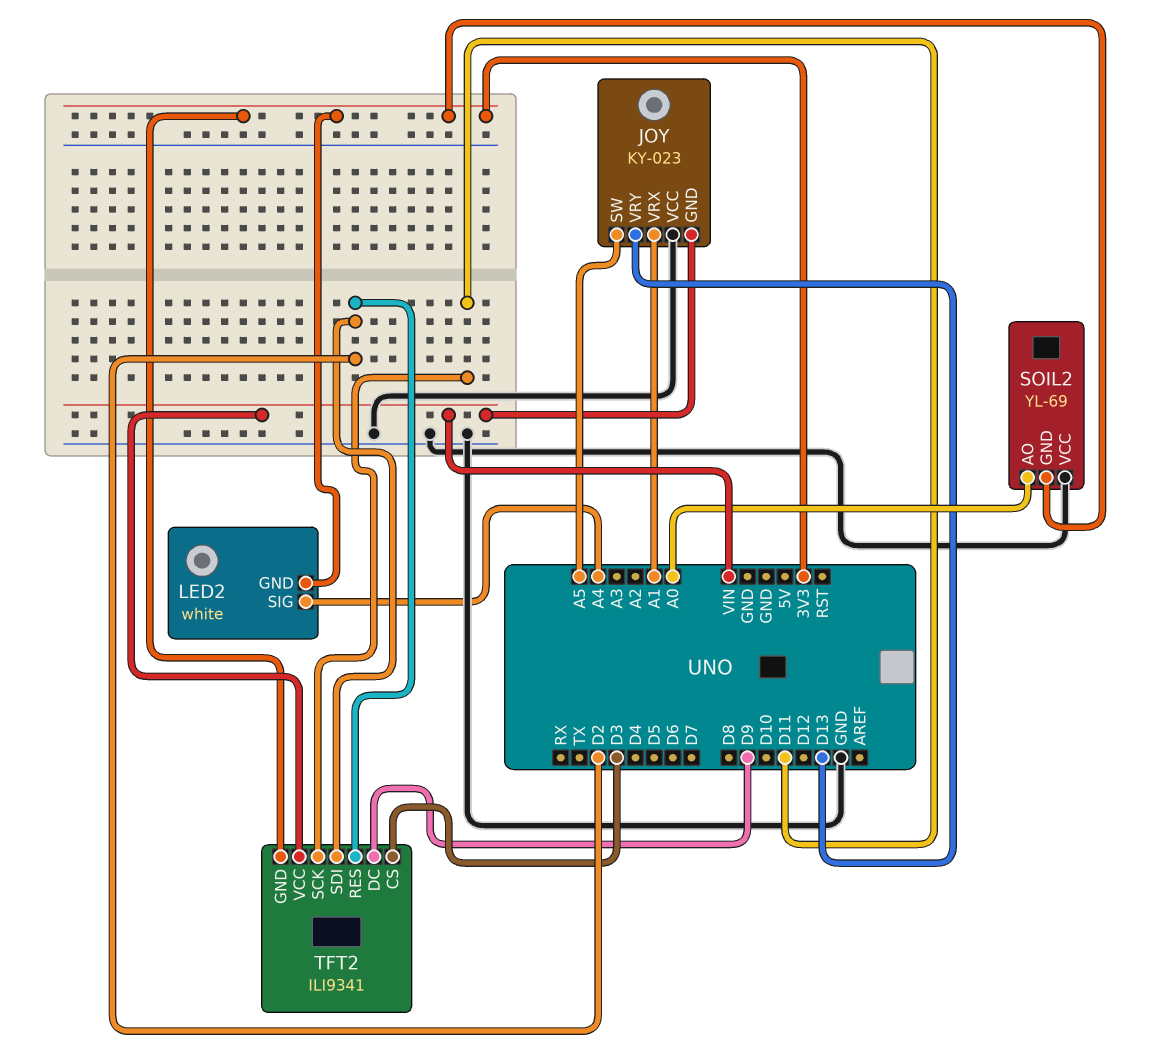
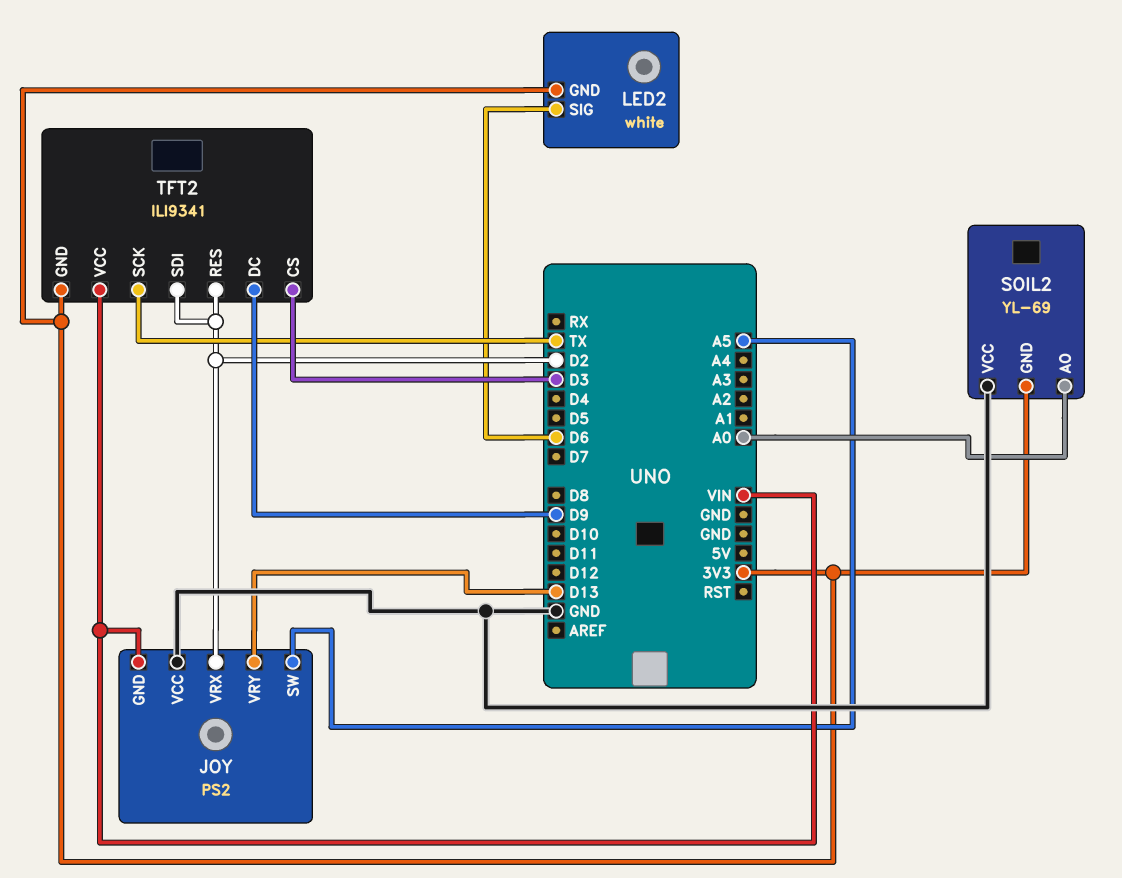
JOY: KY-023 -> PS2
JOY pin VRX: A1 -> D2
LED2 pin SIG: A4 -> D6
TFT2 pin SCK: D11 -> TX

